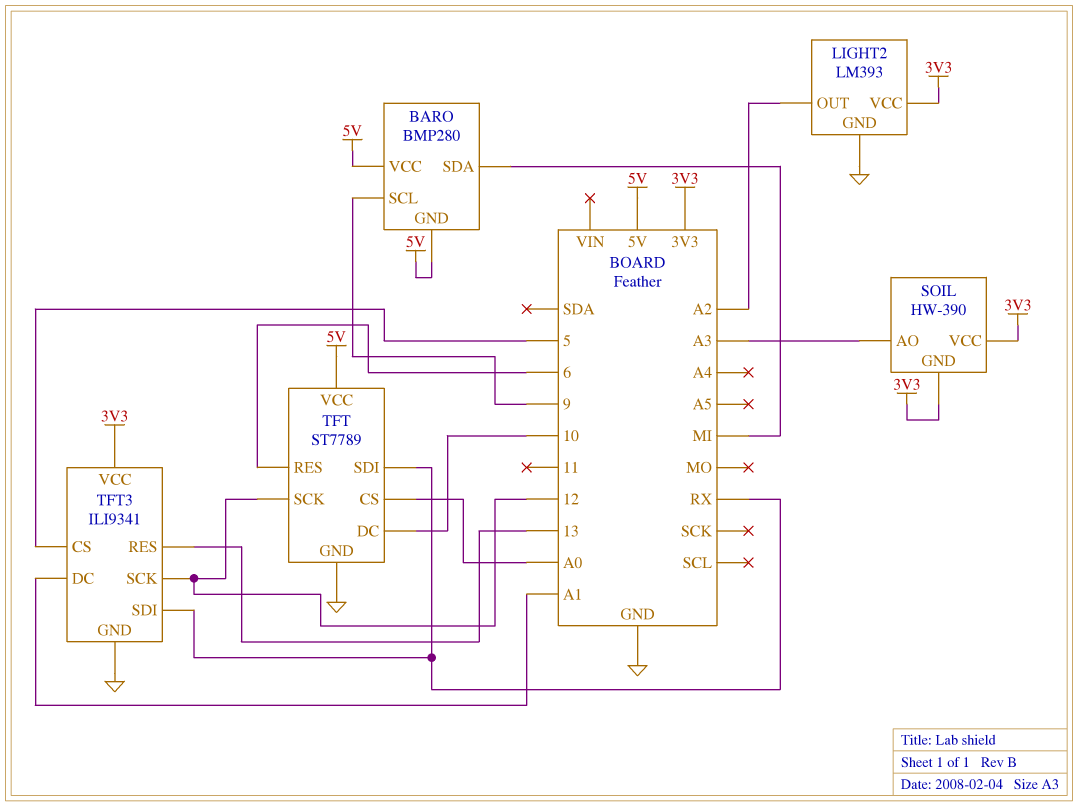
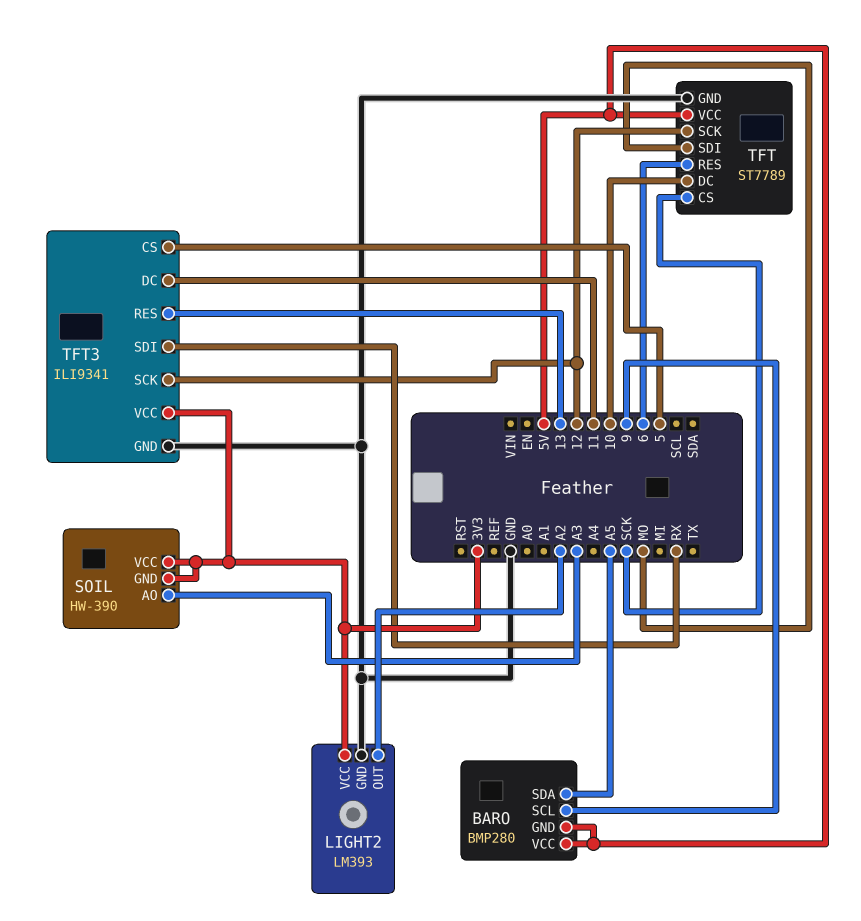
BARO pin SDA: MI -> A5
TFT pin CS: A0 -> SCK
TFT pin SDI: RX -> MO
TFT3 pin DC: A1 -> 11

